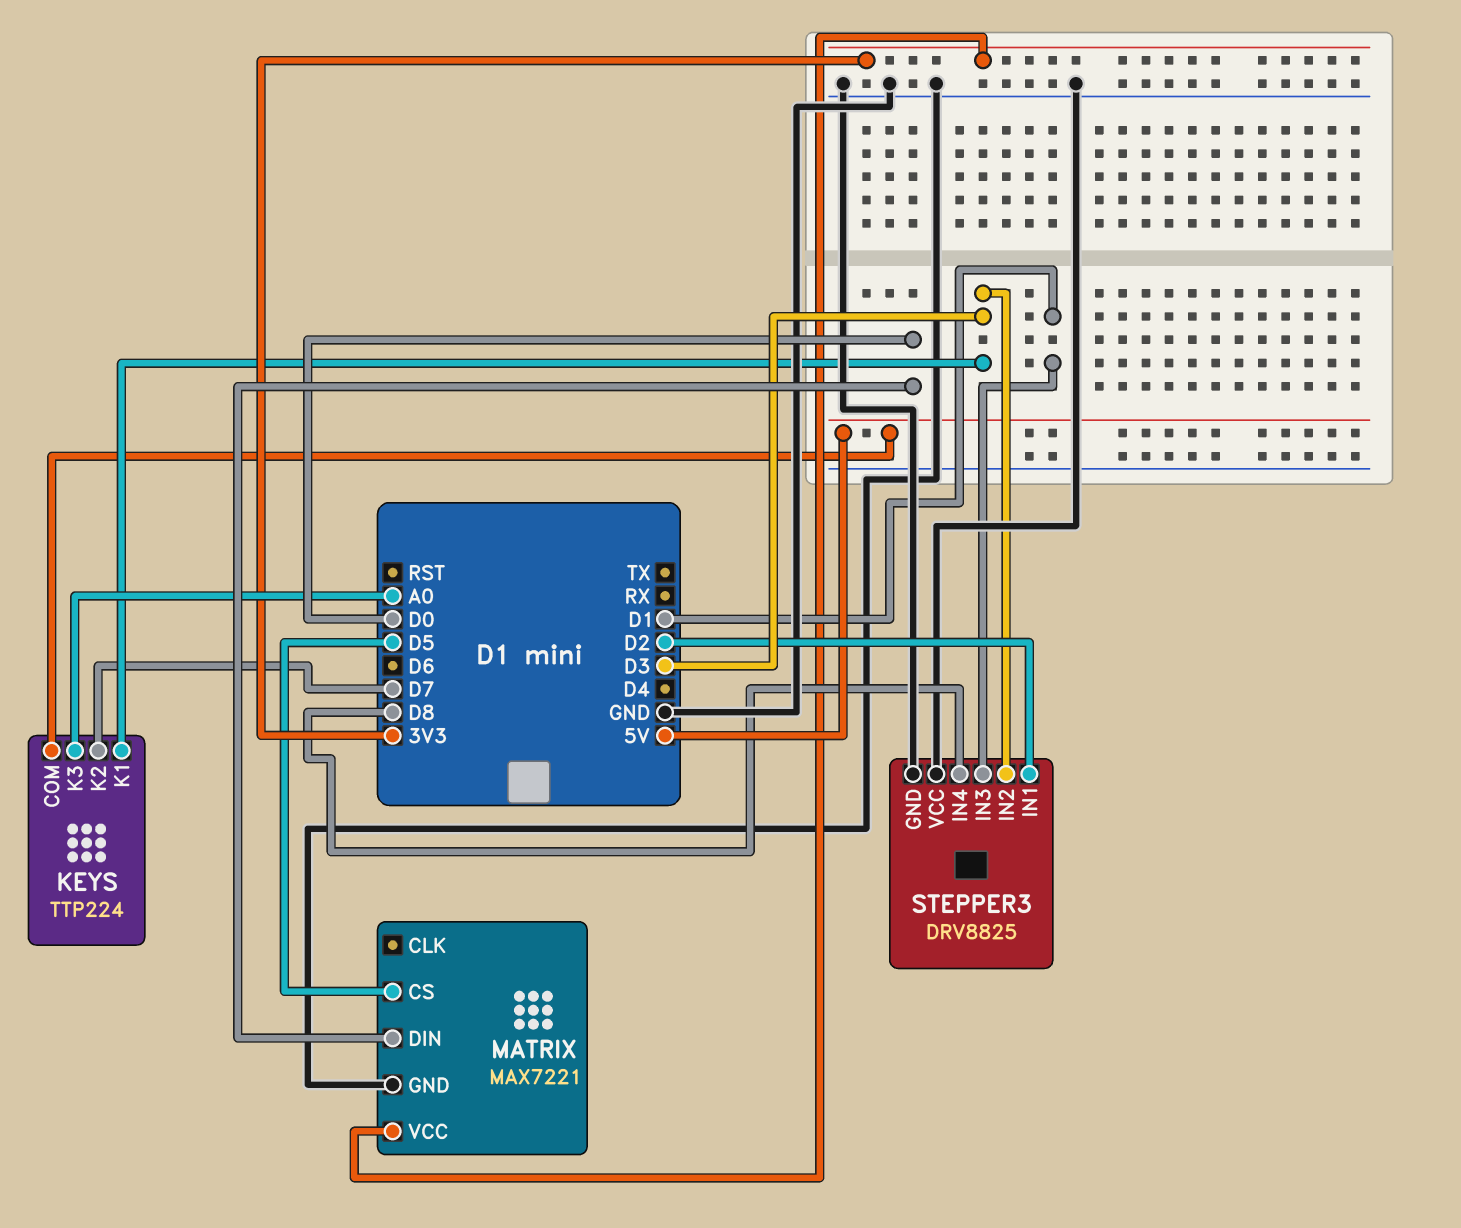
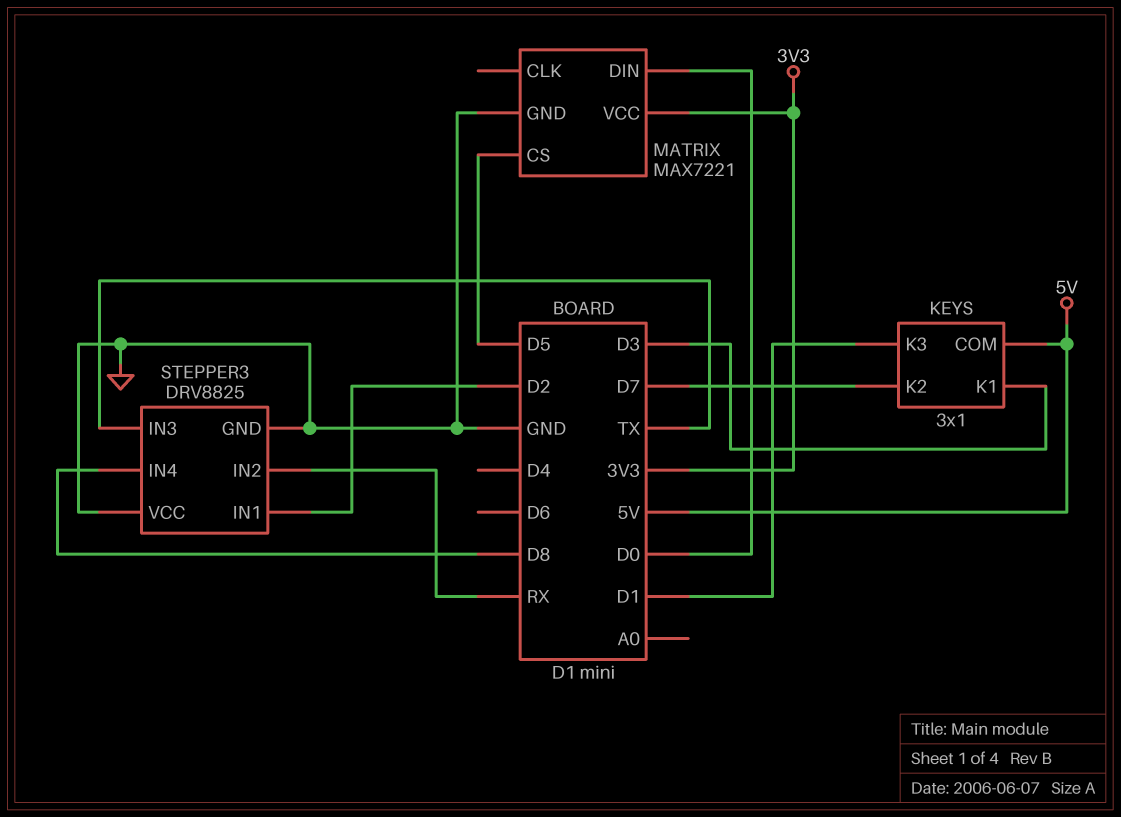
KEYS: TTP224 -> 3x1
KEYS pin K3: A0 -> D1
STEPPER3 pin IN2: D3 -> RX
STEPPER3 pin IN3: D1 -> TX

